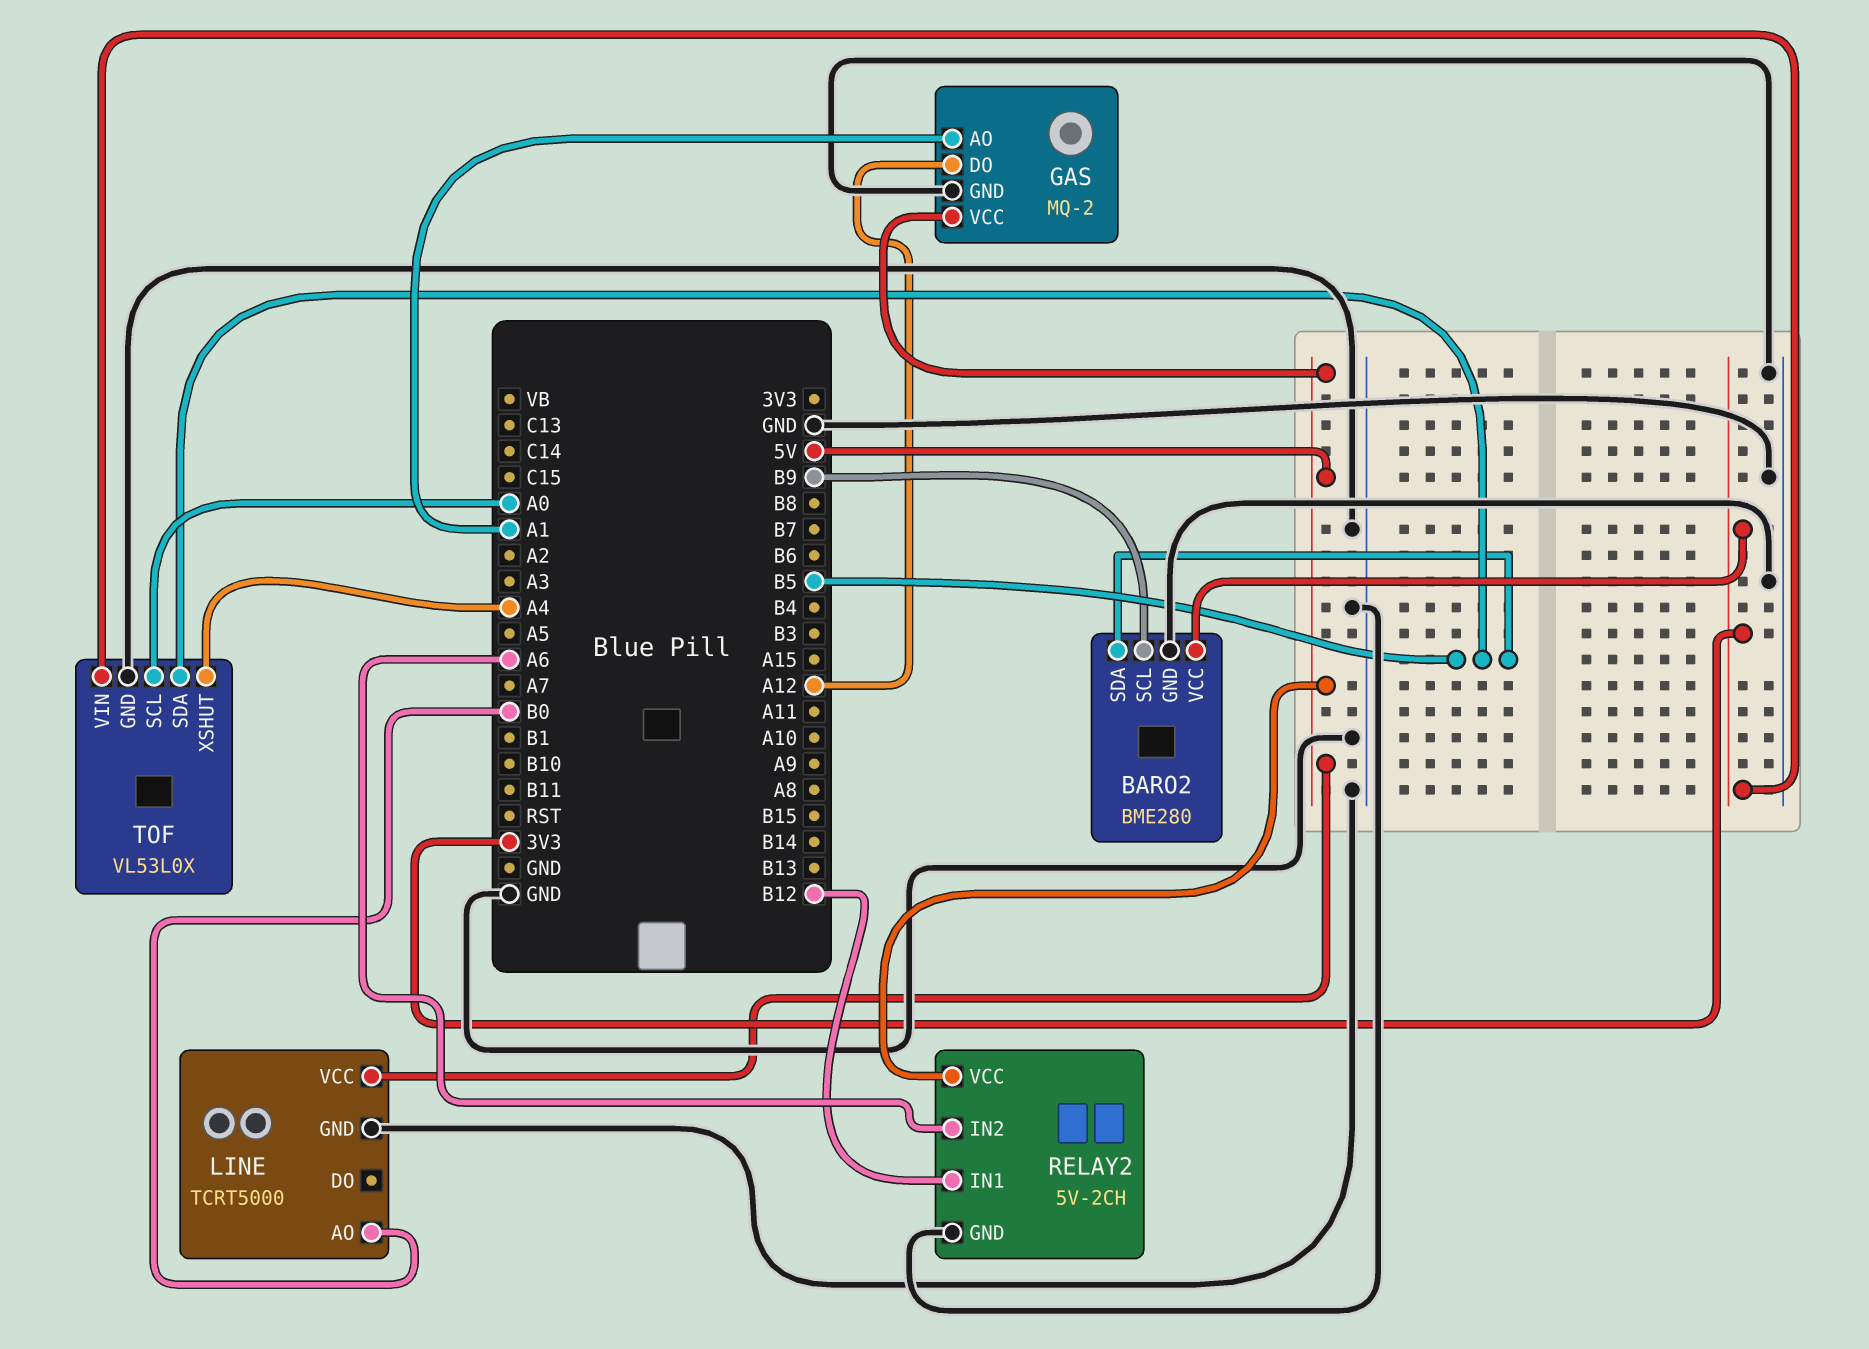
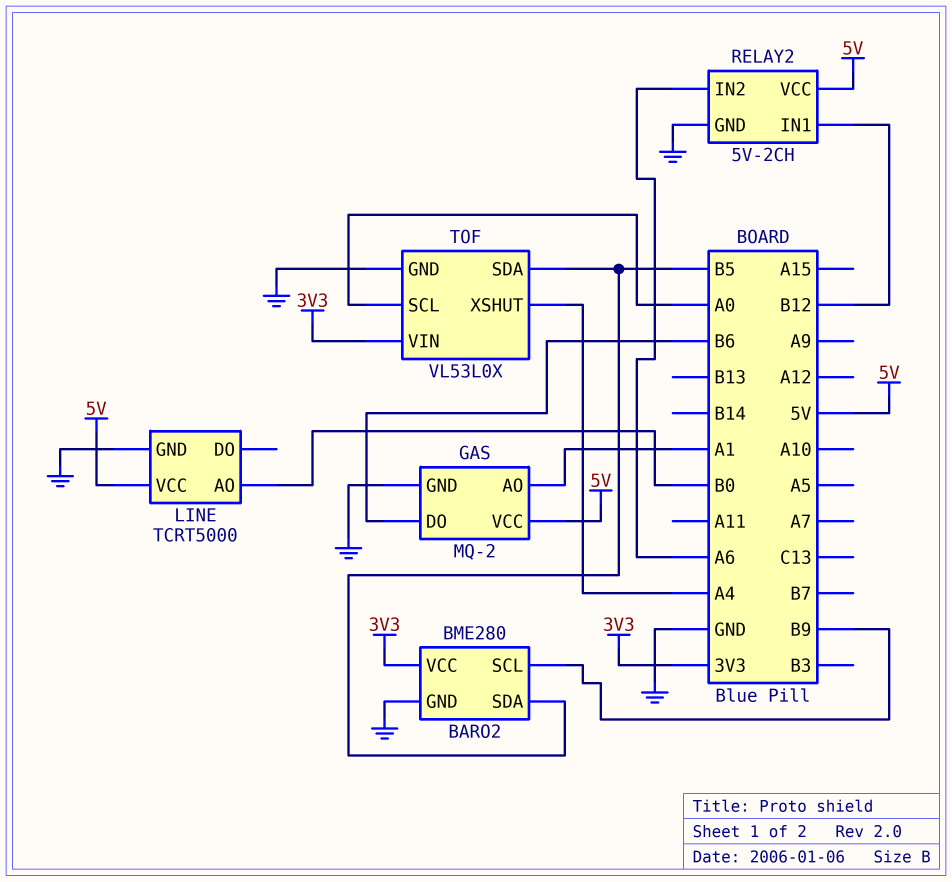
GAS pin DO: A12 -> B6

